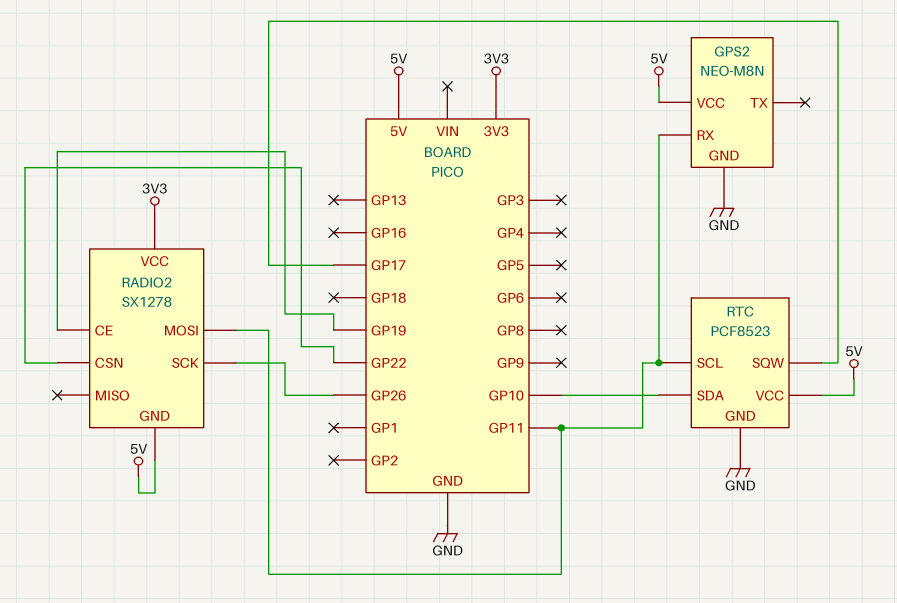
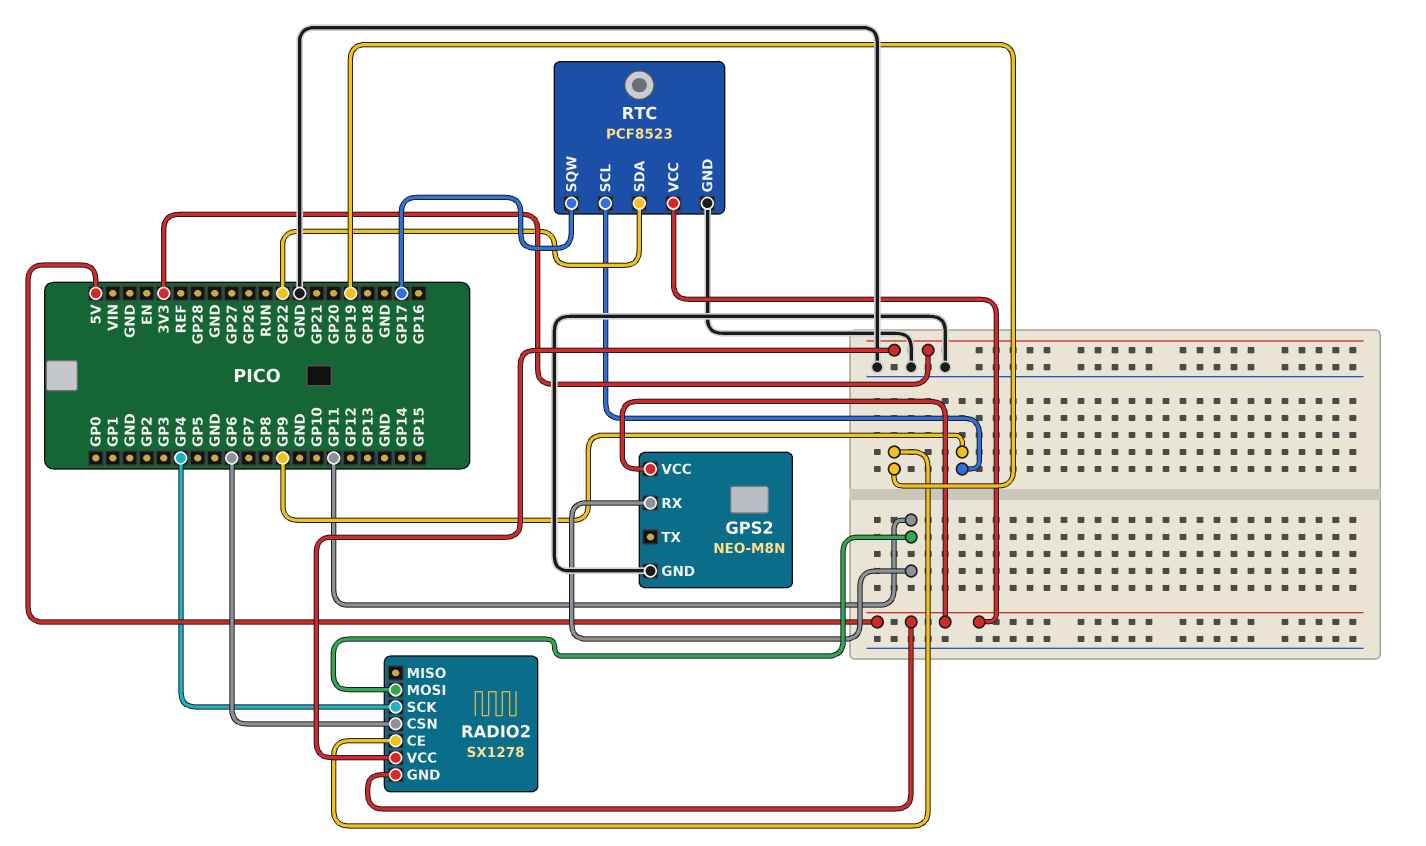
RADIO2 pin CSN: GP22 -> GP6
RADIO2 pin SCK: GP26 -> GP4
RTC pin SCL: GP11 -> GP9
RTC pin SDA: GP10 -> GP22

